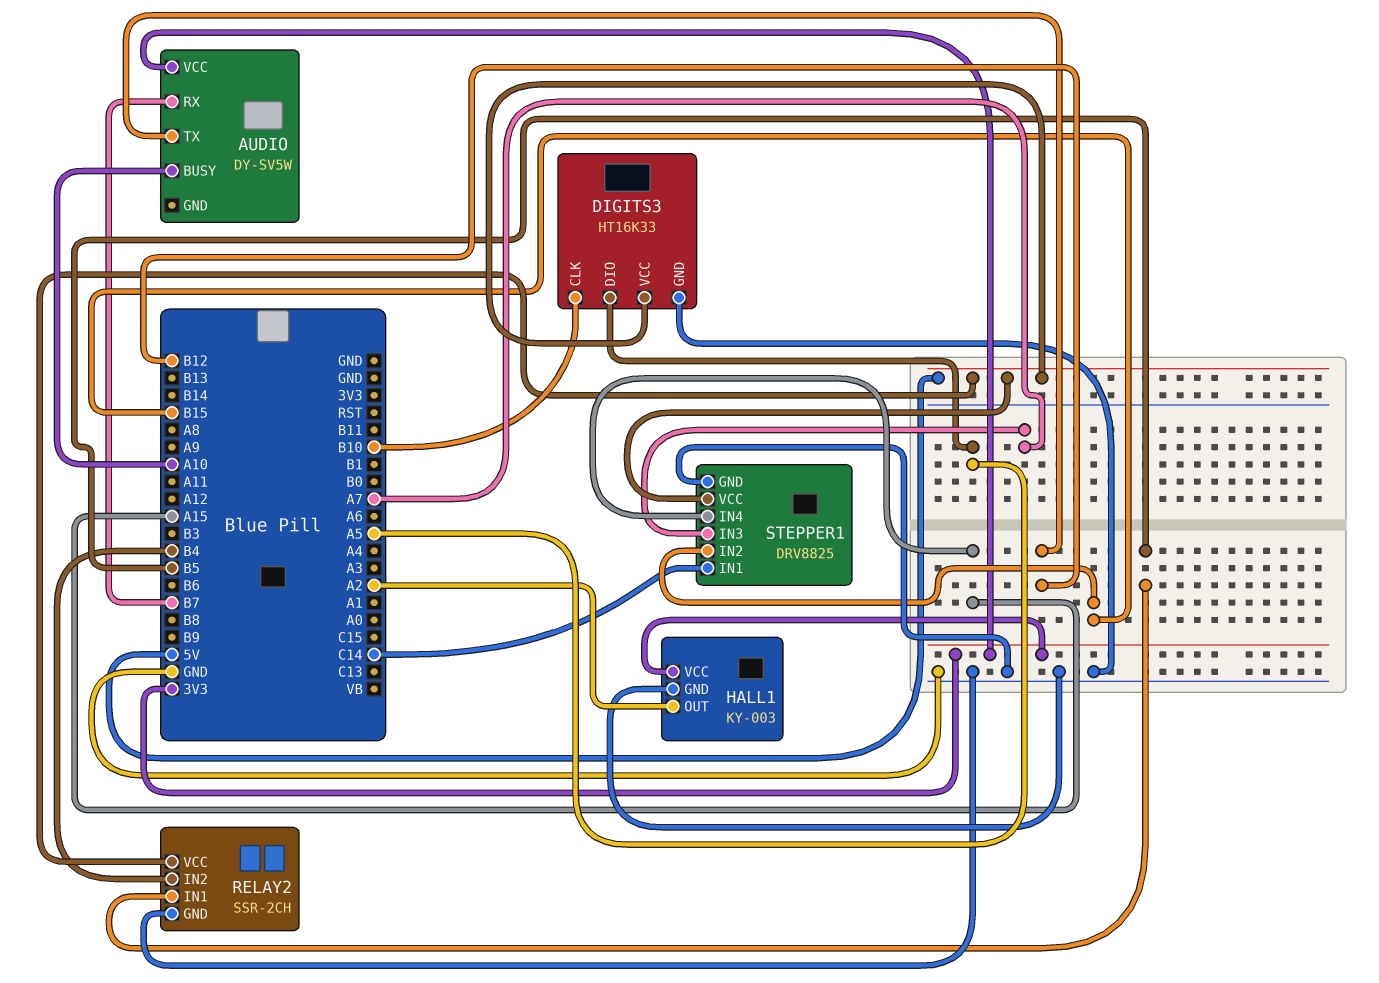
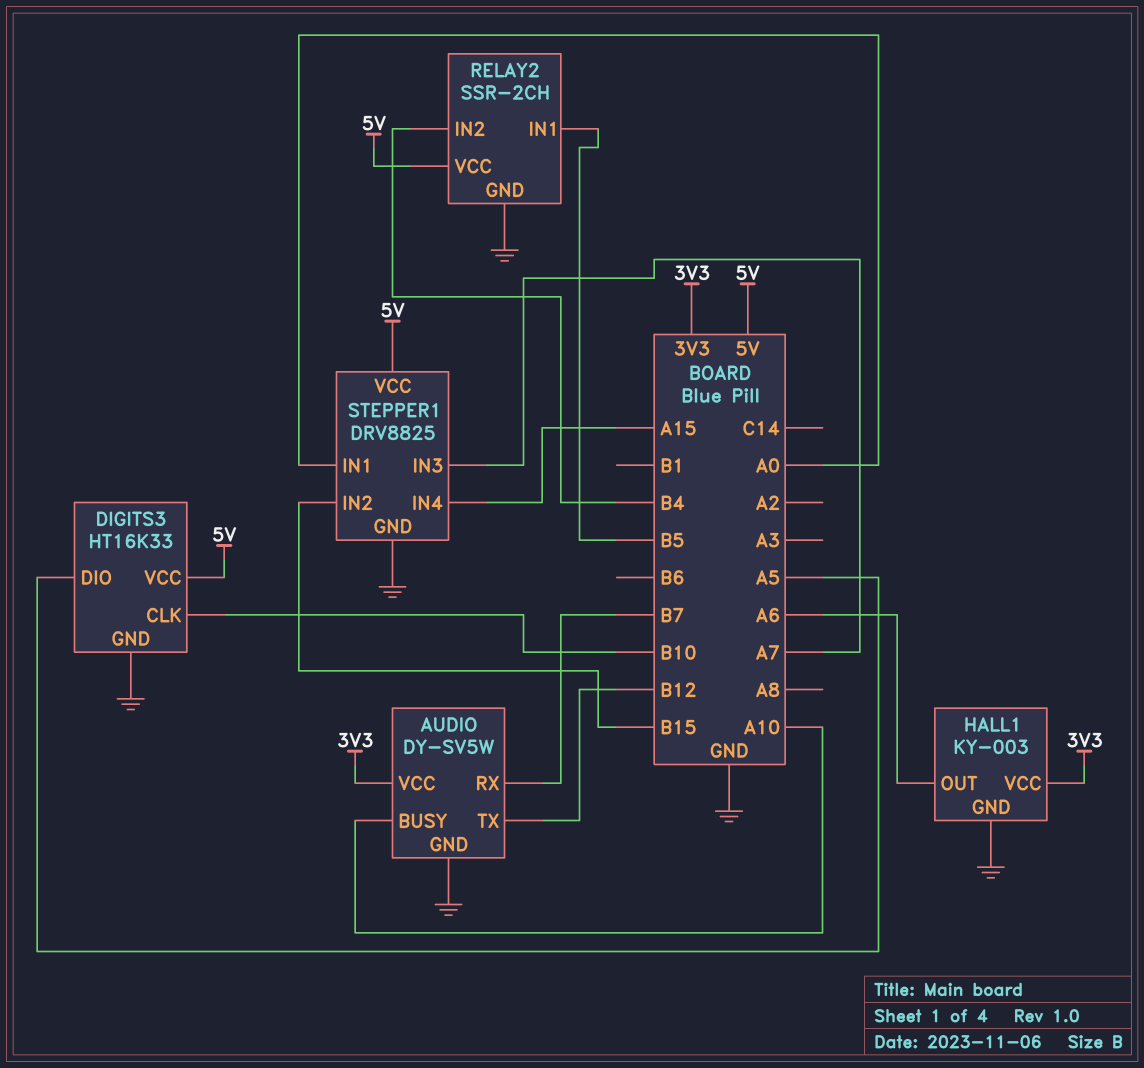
AUDIO pin GND: none -> GND
HALL1 pin OUT: A2 -> A6
STEPPER1 pin IN1: C14 -> A0

